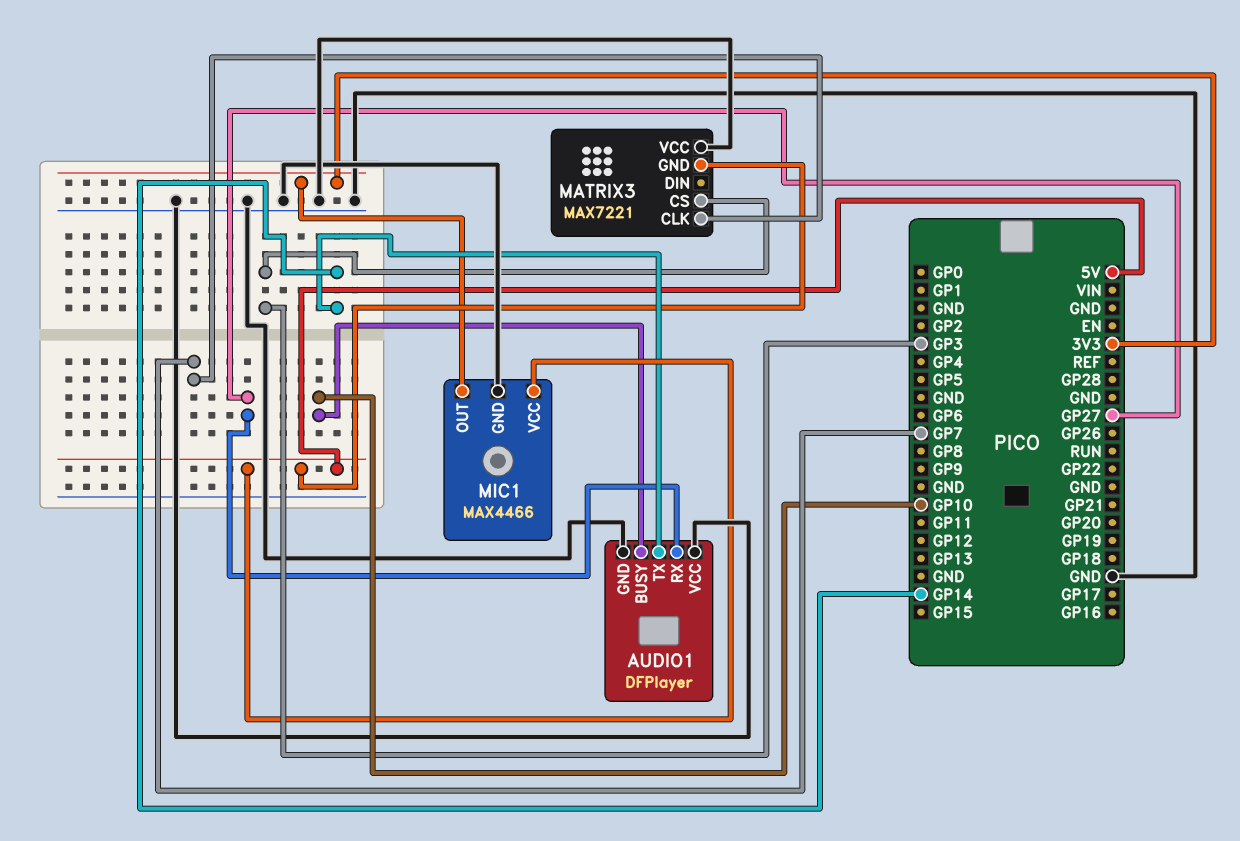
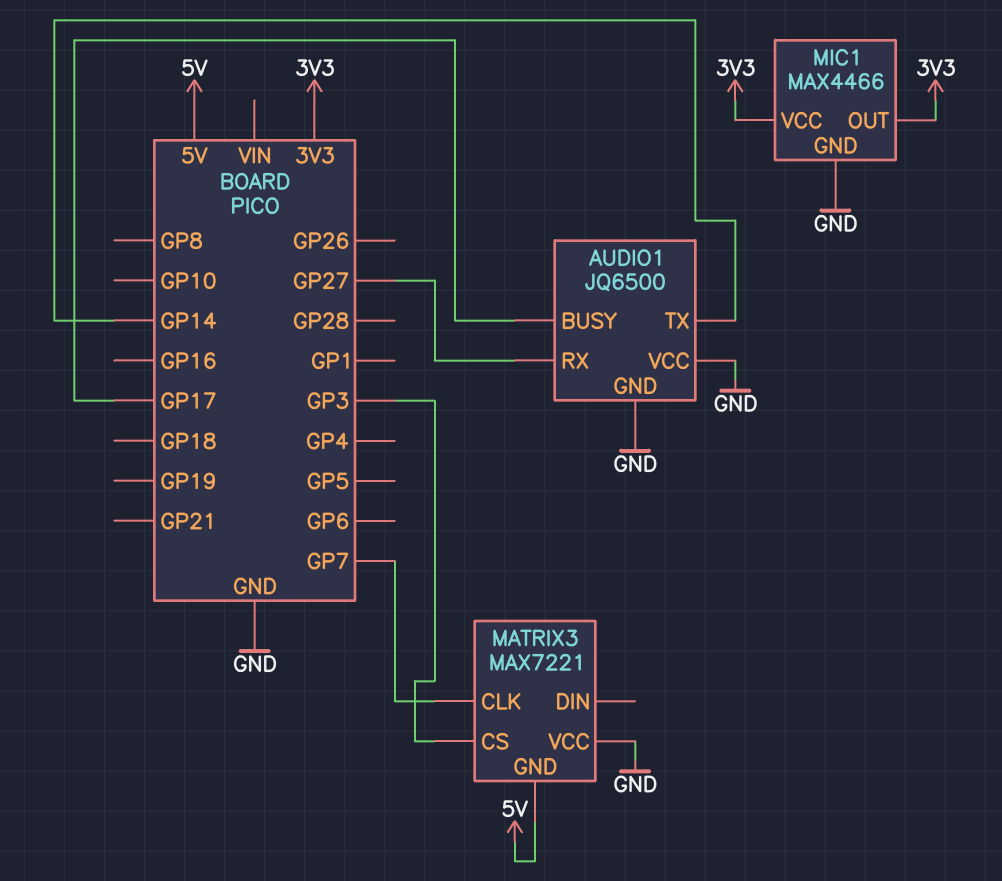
AUDIO1: DFPlayer -> JQ6500
AUDIO1 pin BUSY: GP10 -> GP17
MIC1 pin VCC: 5V -> 3V3

